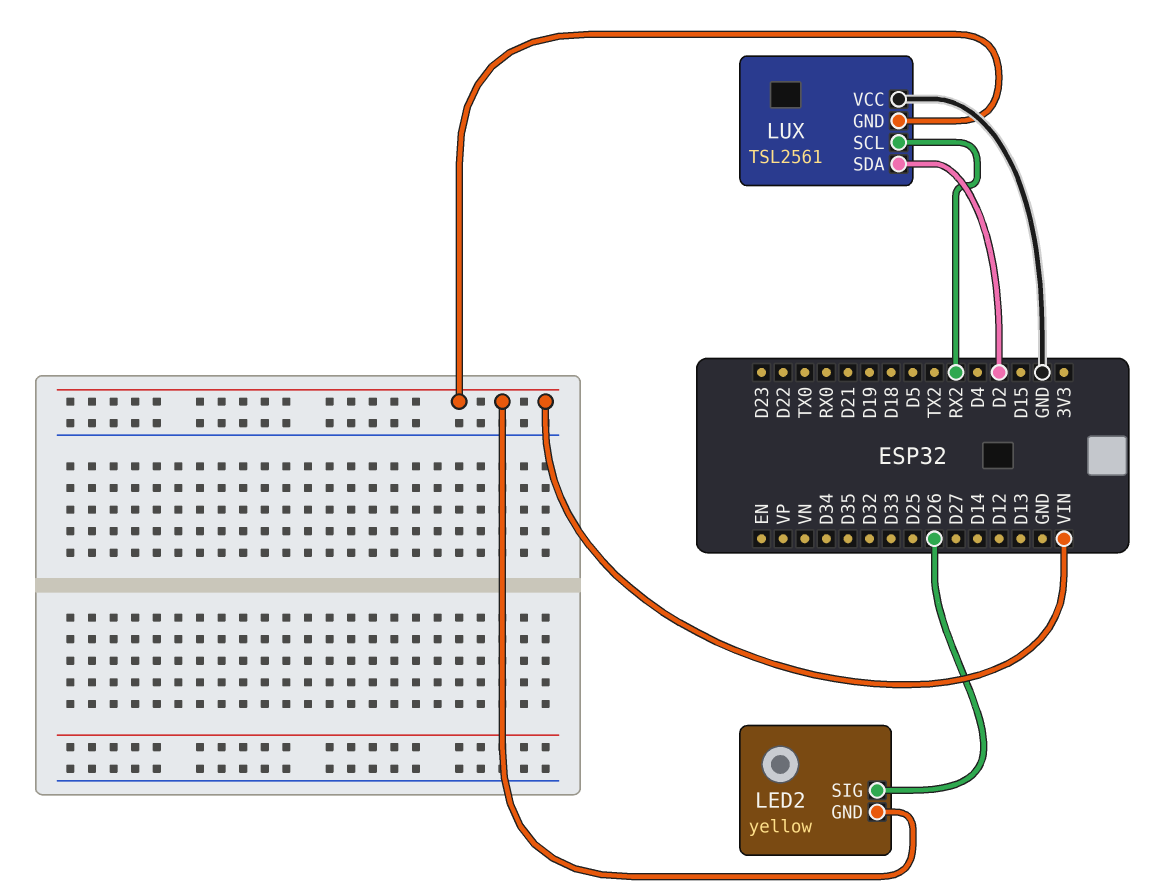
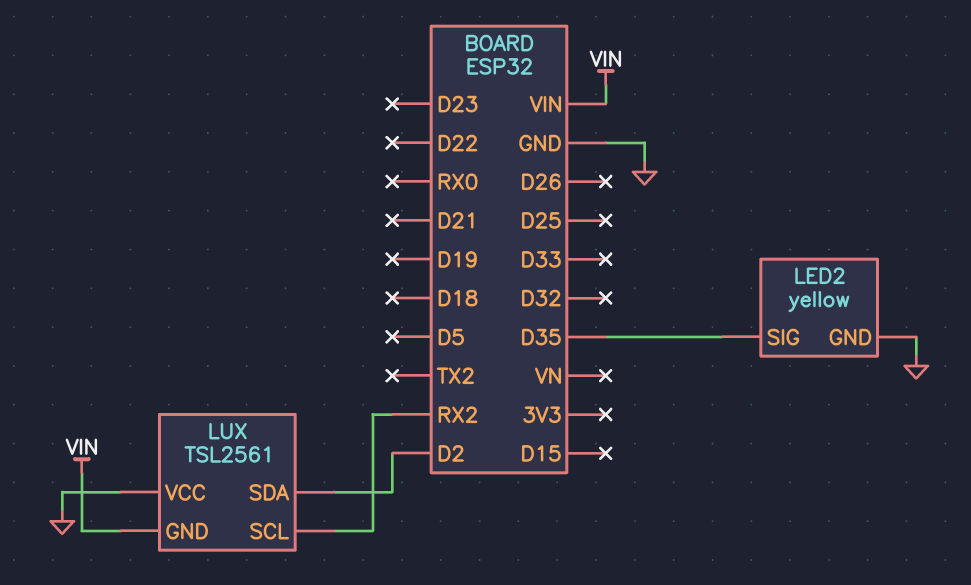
LED2 pin GND: VIN -> GND
LED2 pin SIG: D26 -> D35

